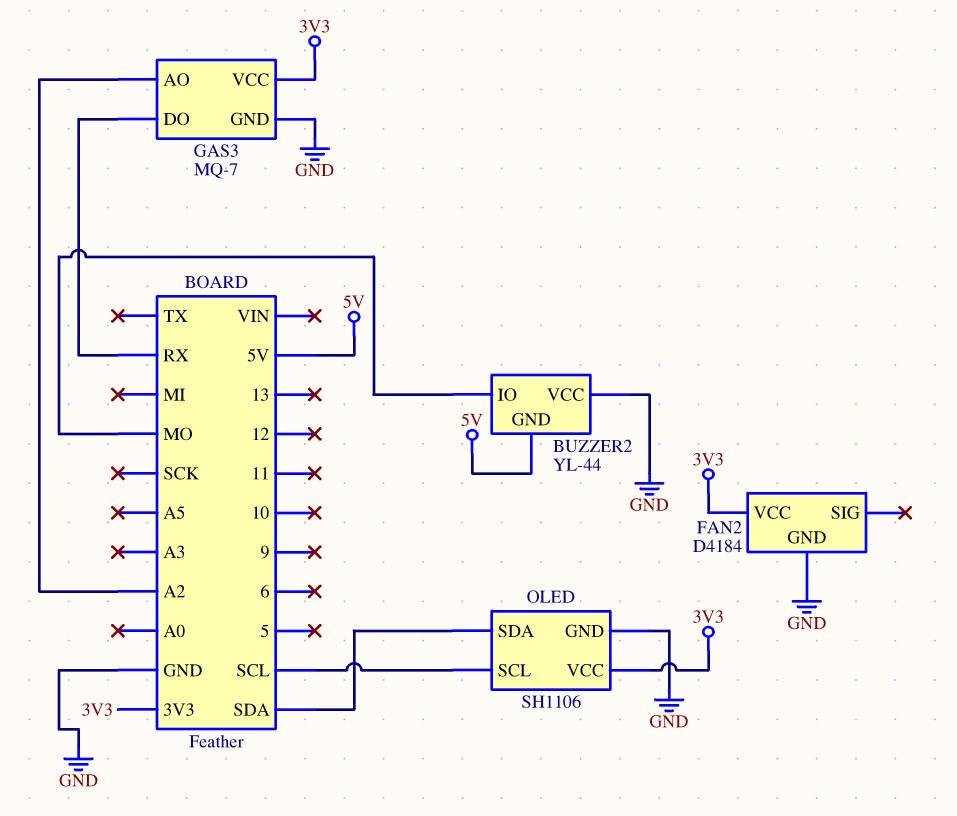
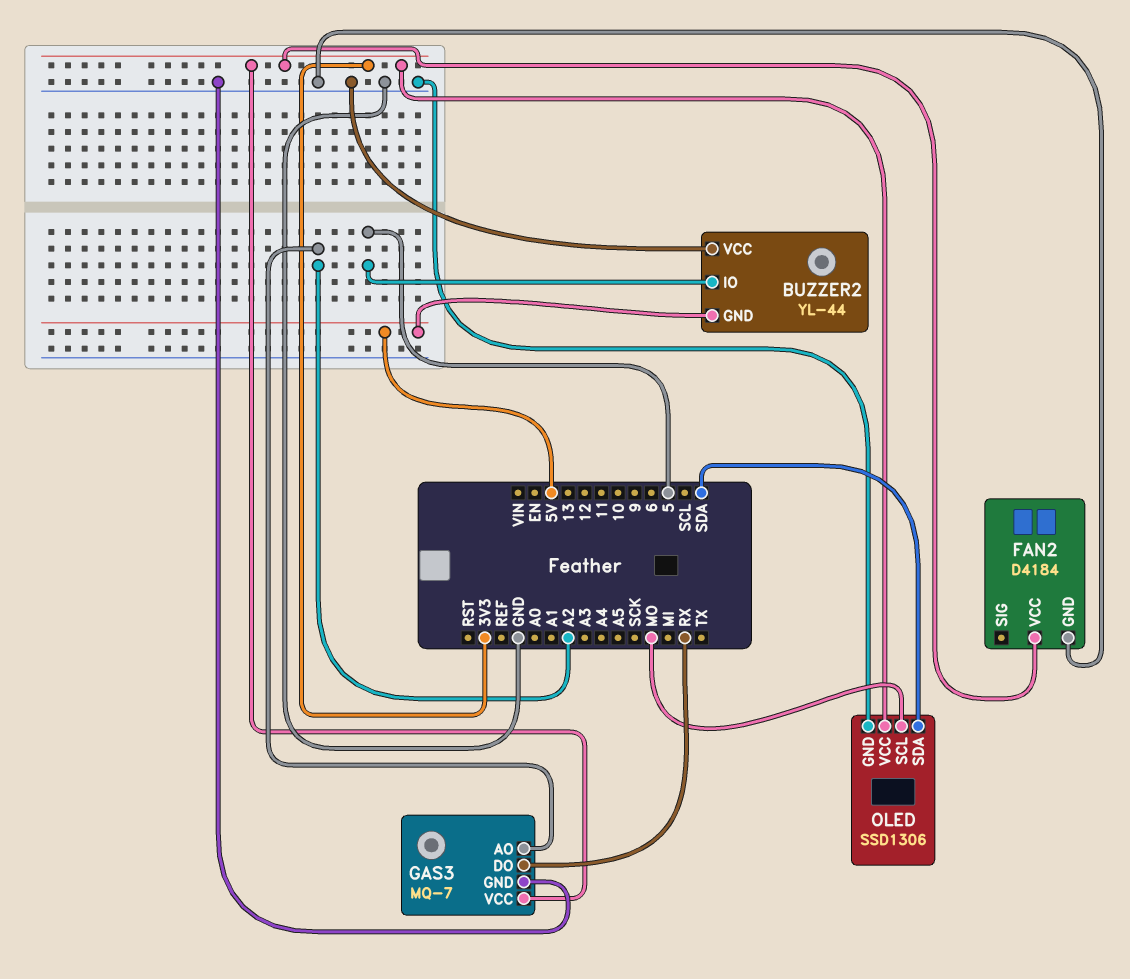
BUZZER2 pin IO: MO -> 5
OLED: SH1106 -> SSD1306
OLED pin SCL: SCL -> MO

